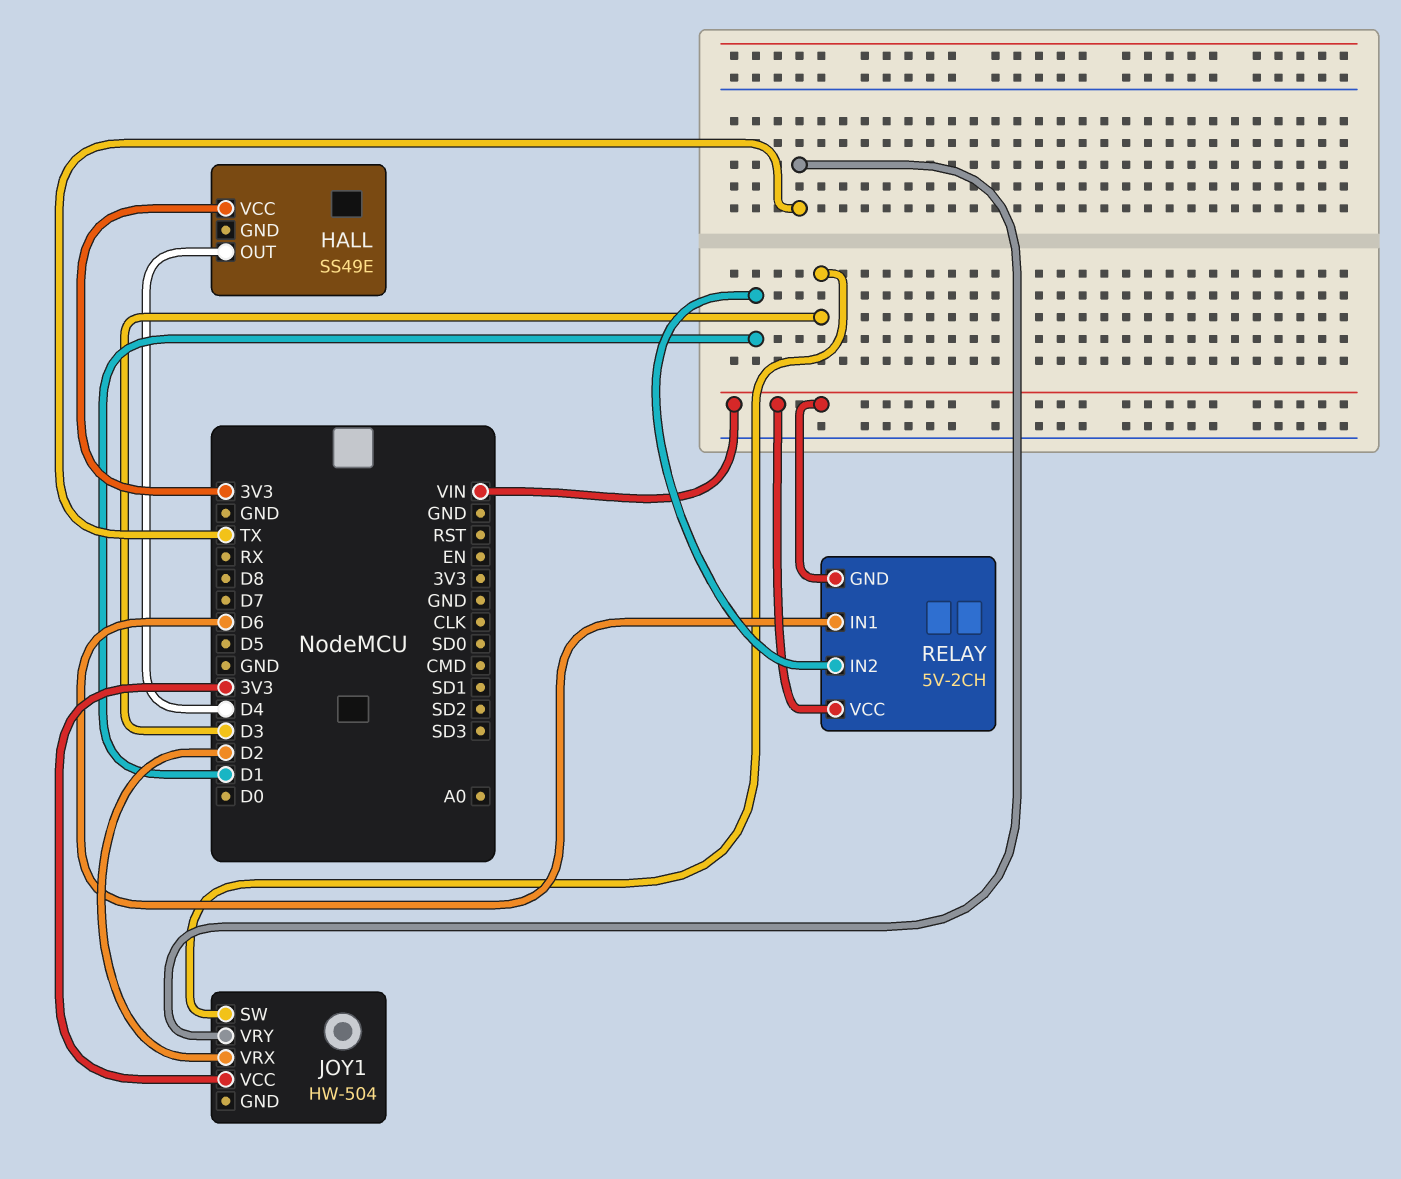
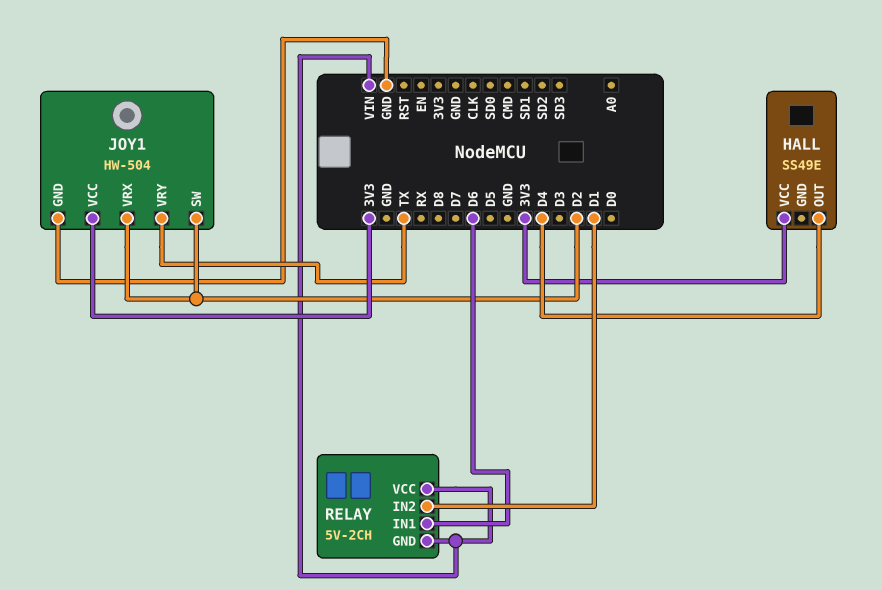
JOY1 pin GND: none -> GND
JOY1 pin SW: D3 -> D2

